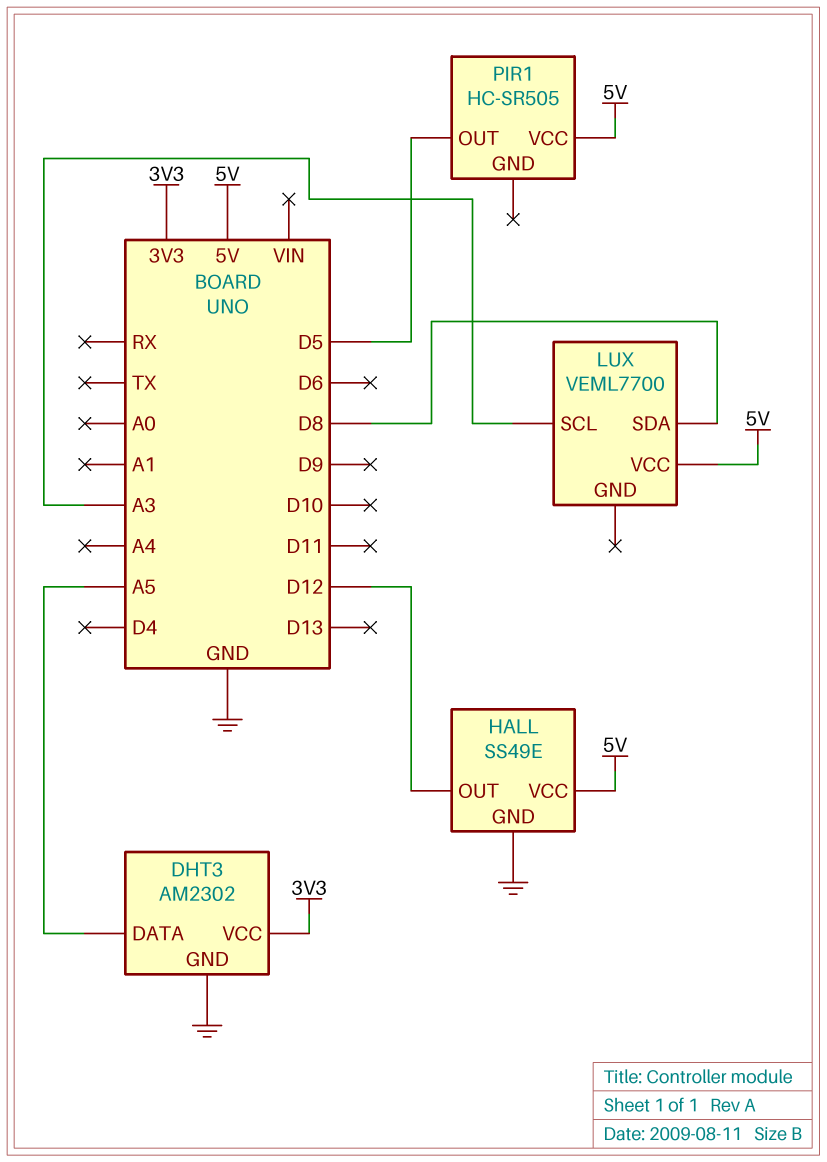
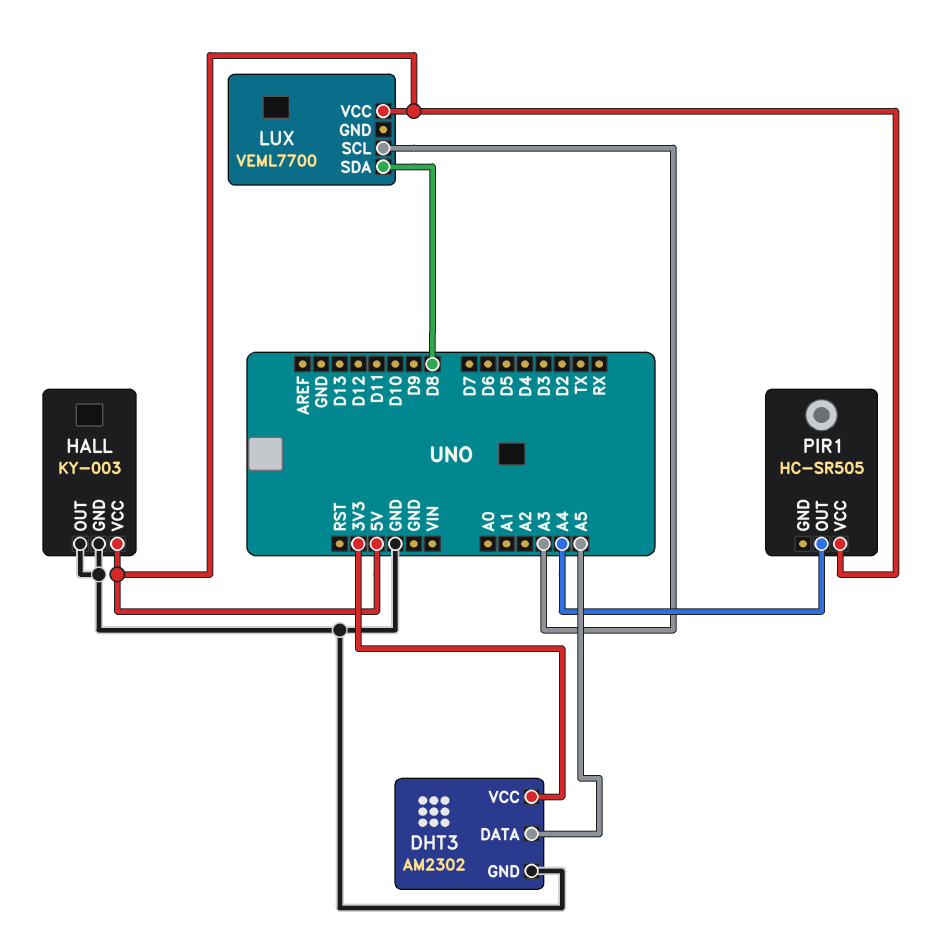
HALL: SS49E -> KY-003
HALL pin OUT: D12 -> GND
PIR1 pin OUT: D5 -> A4

